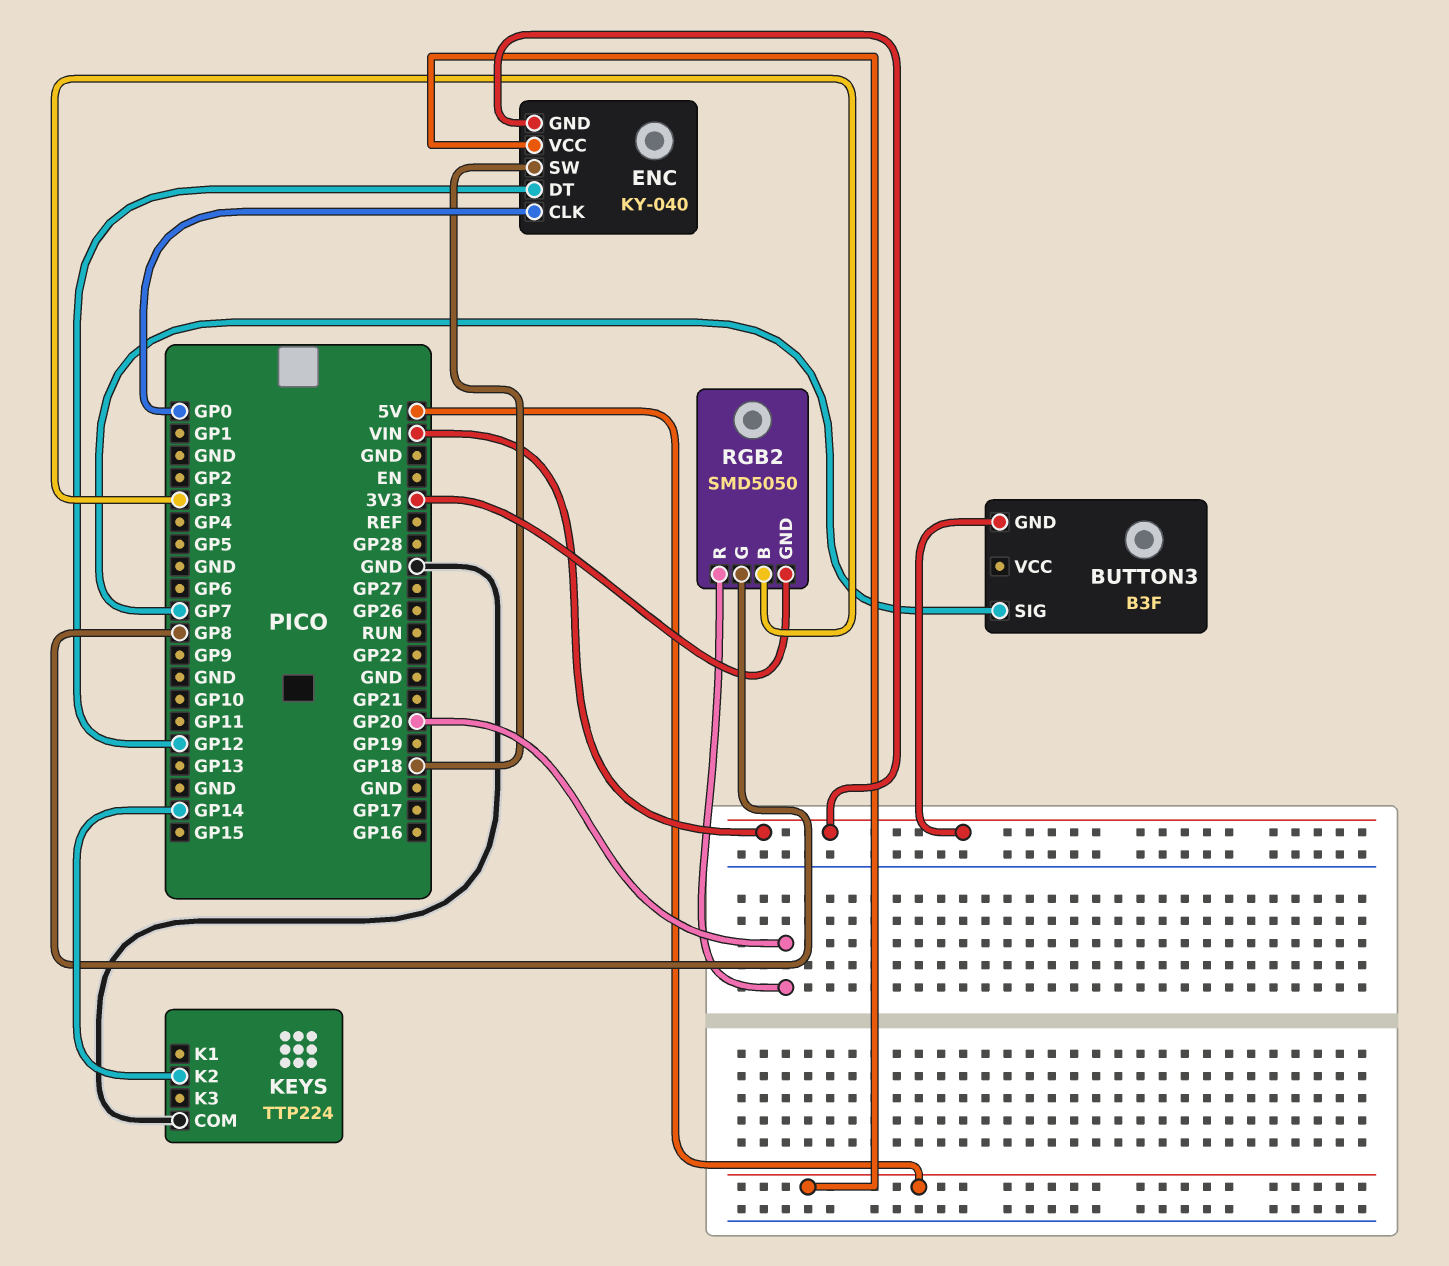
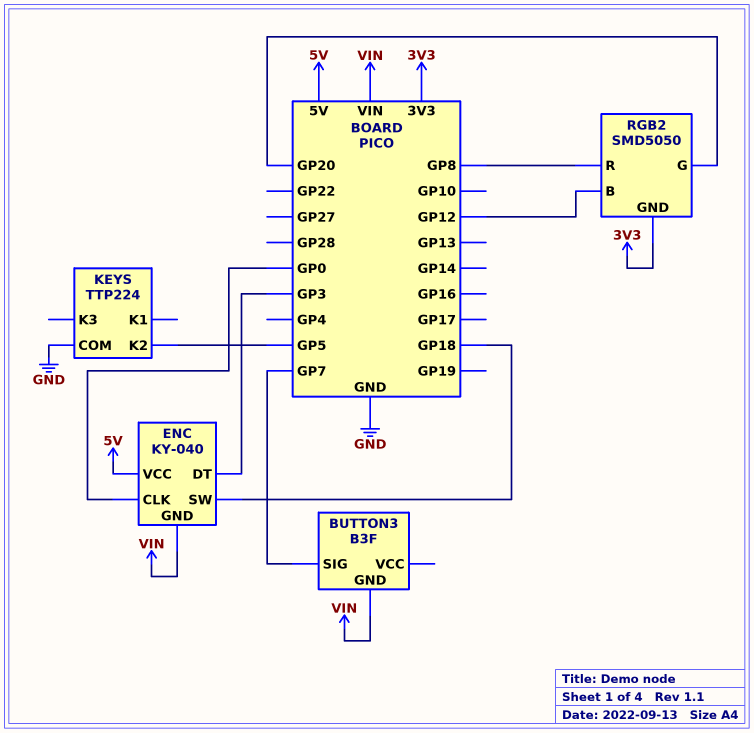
ENC pin DT: GP12 -> GP3
KEYS pin K2: GP14 -> GP5
RGB2 pin B: GP3 -> GP12
RGB2 pin G: GP8 -> GP20
RGB2 pin R: GP20 -> GP8

